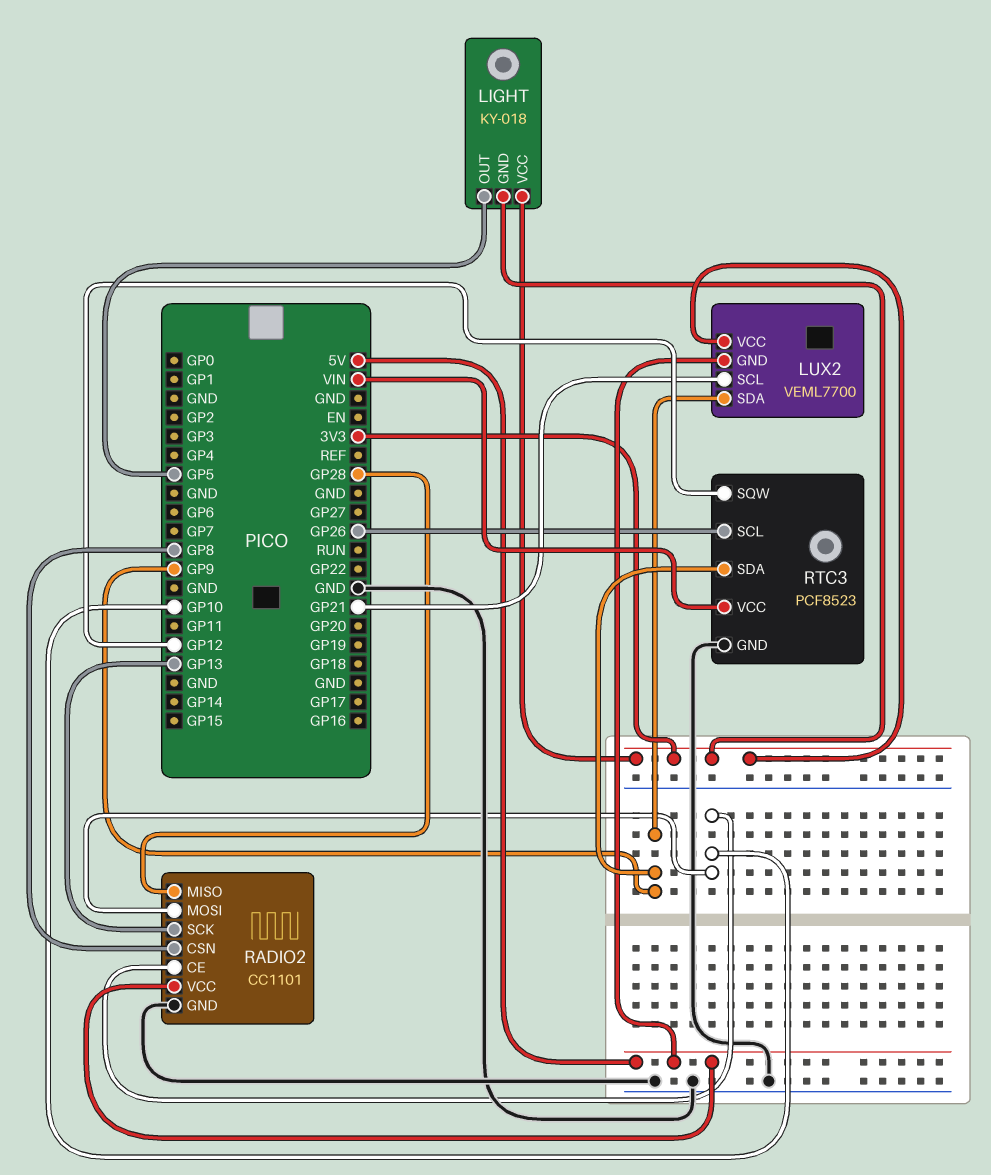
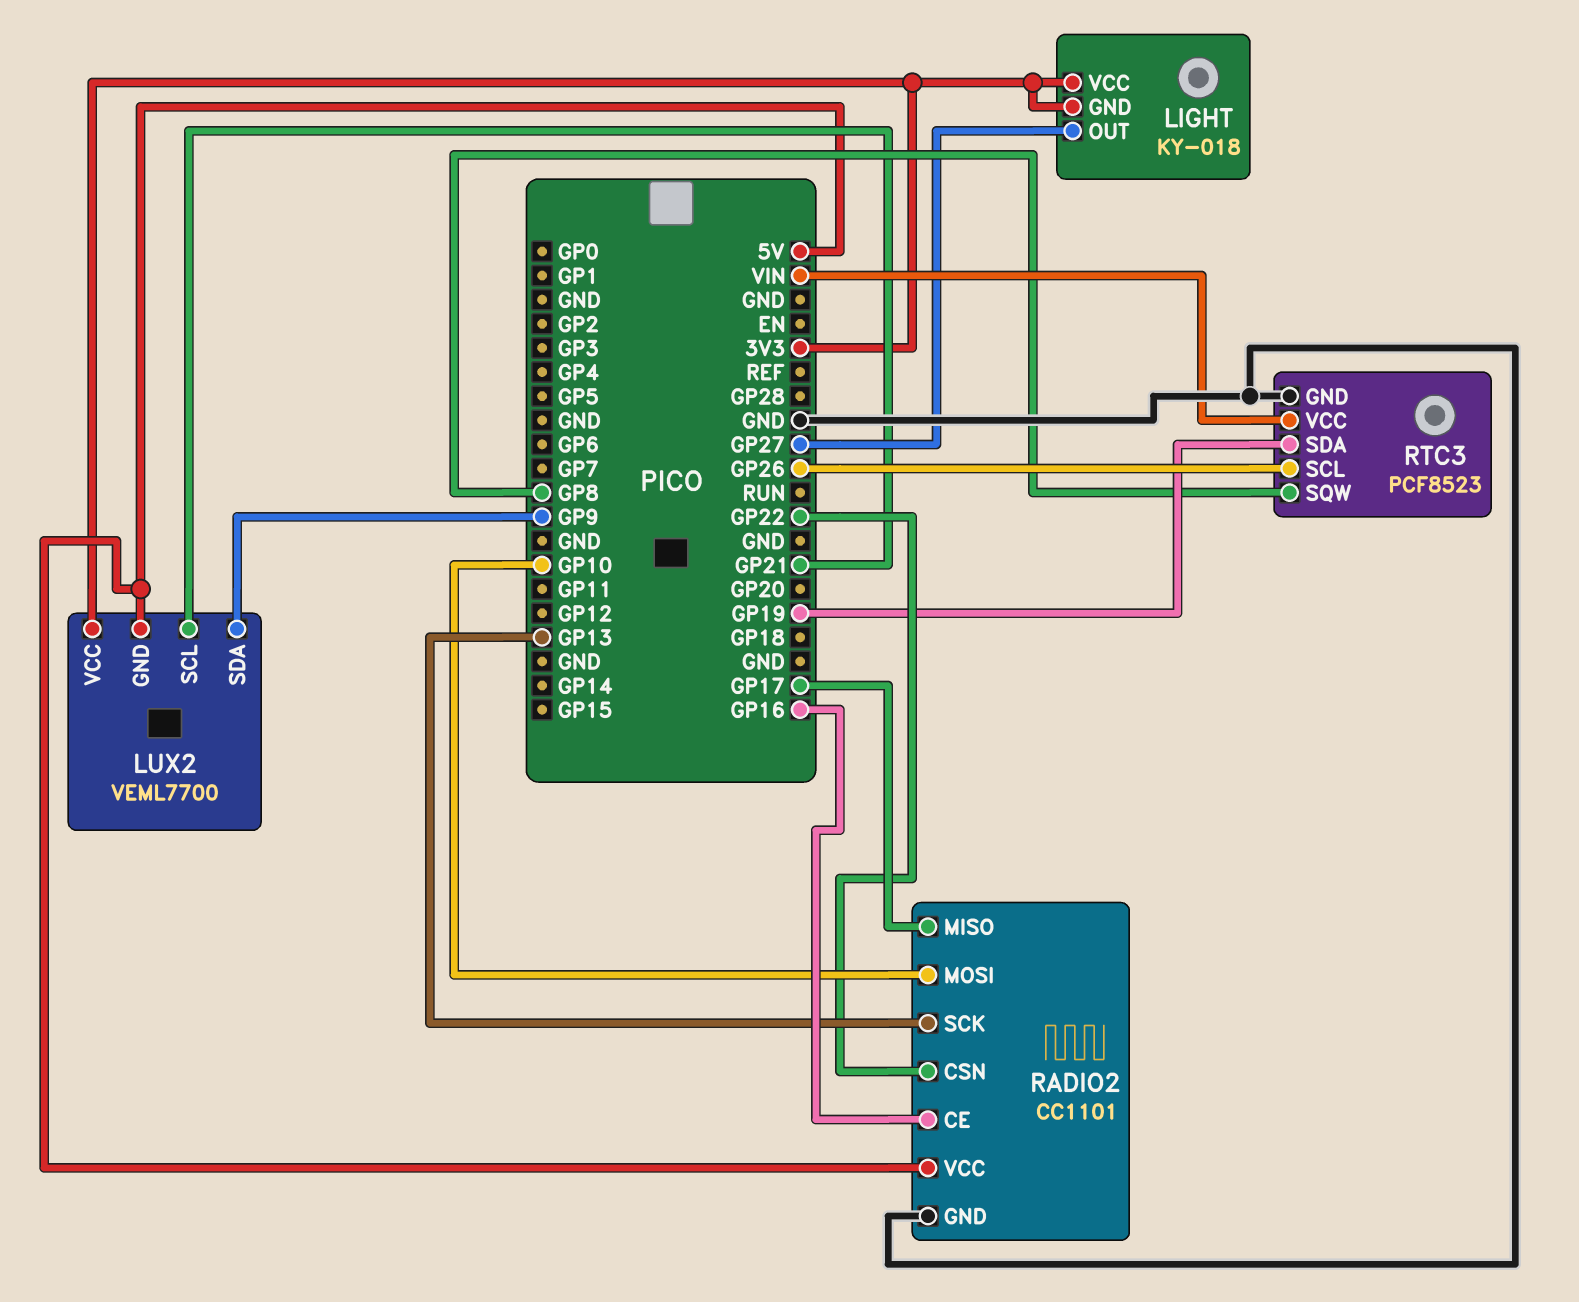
LIGHT pin OUT: GP5 -> GP27
RADIO2 pin CE: GP10 -> GP16
RADIO2 pin CSN: GP8 -> GP22
RADIO2 pin MISO: GP28 -> GP17
RTC3 pin SDA: GP9 -> GP19
RTC3 pin SQW: GP12 -> GP8

